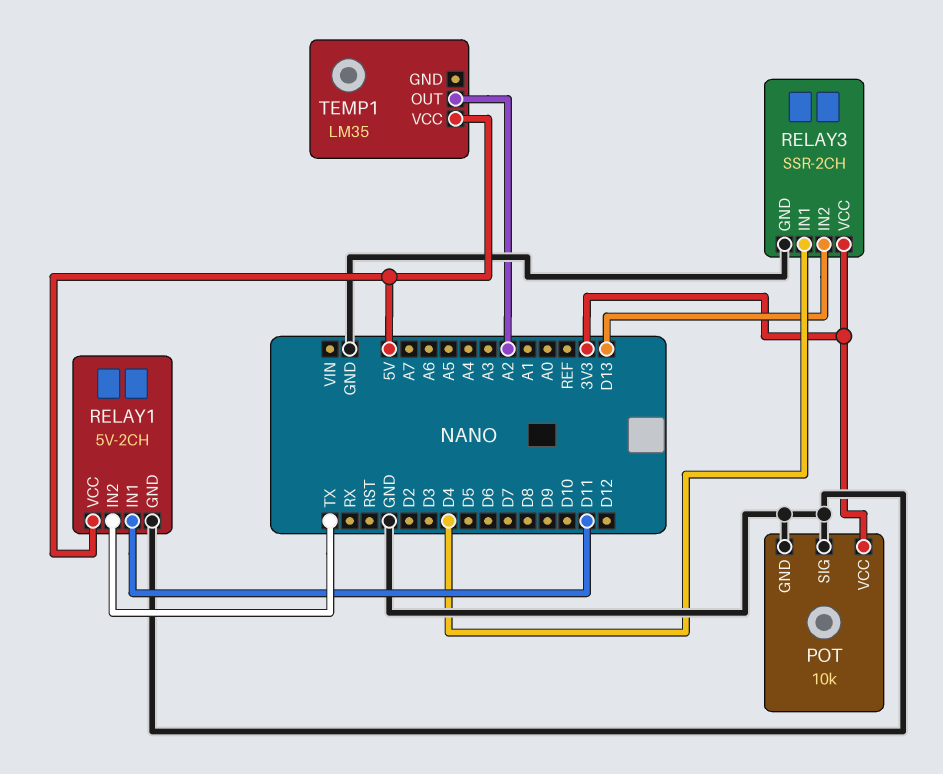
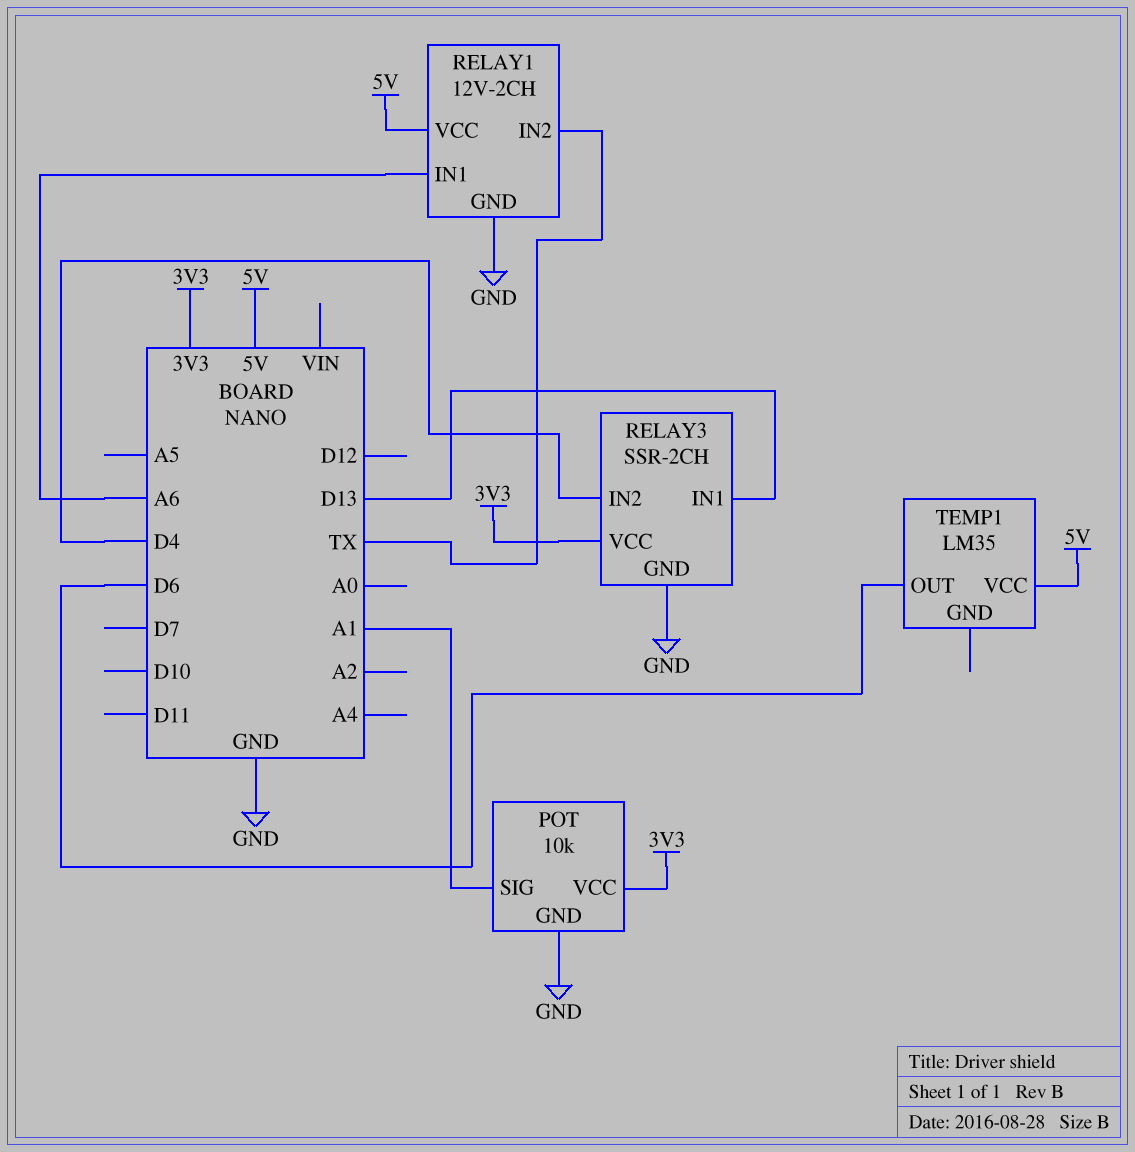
POT pin SIG: GND -> A1
RELAY1: 5V-2CH -> 12V-2CH
RELAY1 pin IN1: D11 -> A6
RELAY3 pin IN1: D4 -> D13
RELAY3 pin IN2: D13 -> D4
TEMP1 pin OUT: A2 -> D6

